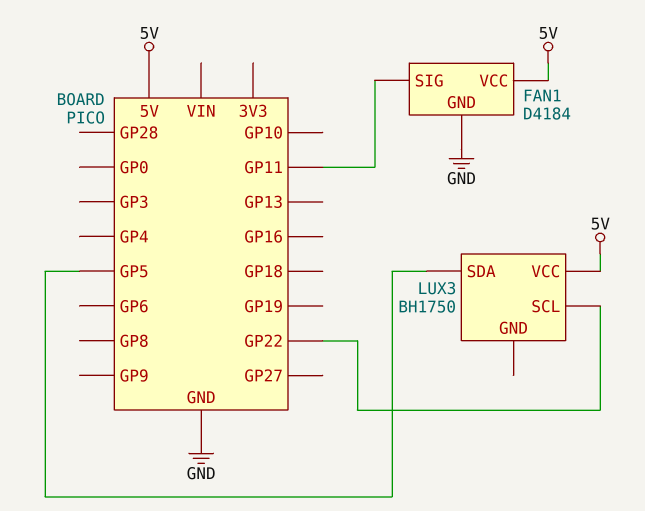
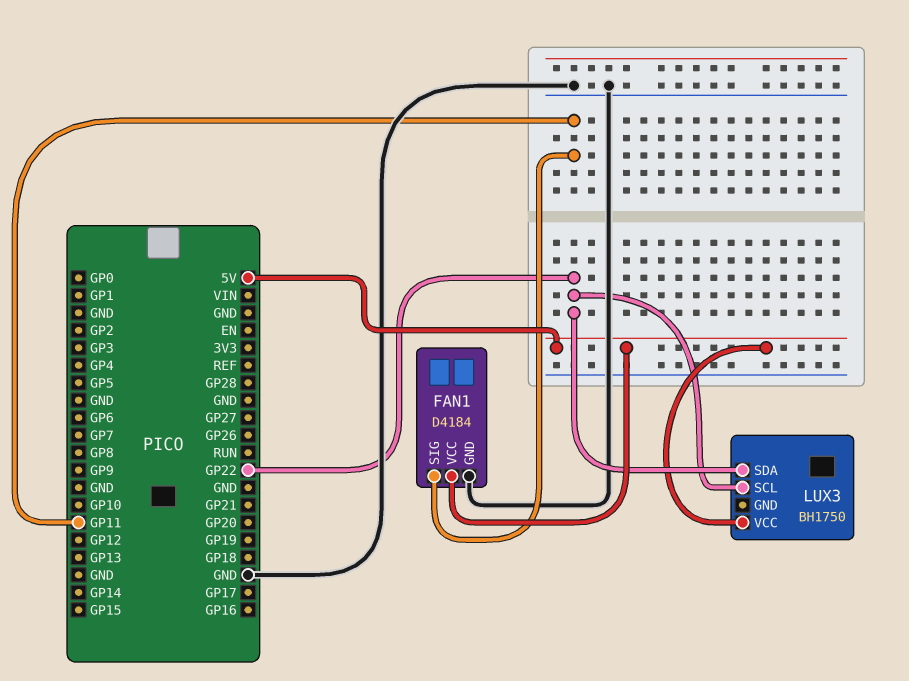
LUX3 pin SDA: GP5 -> GP22

